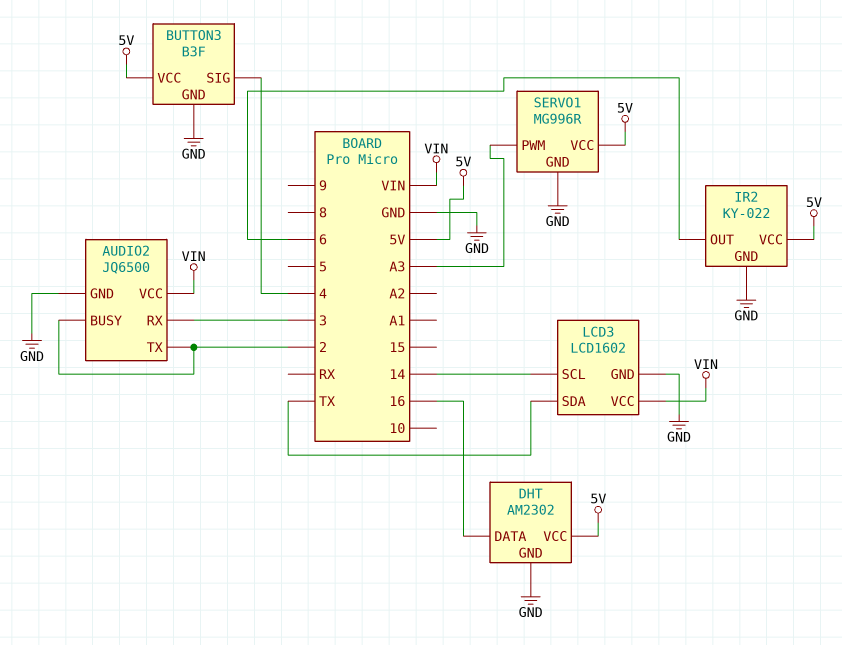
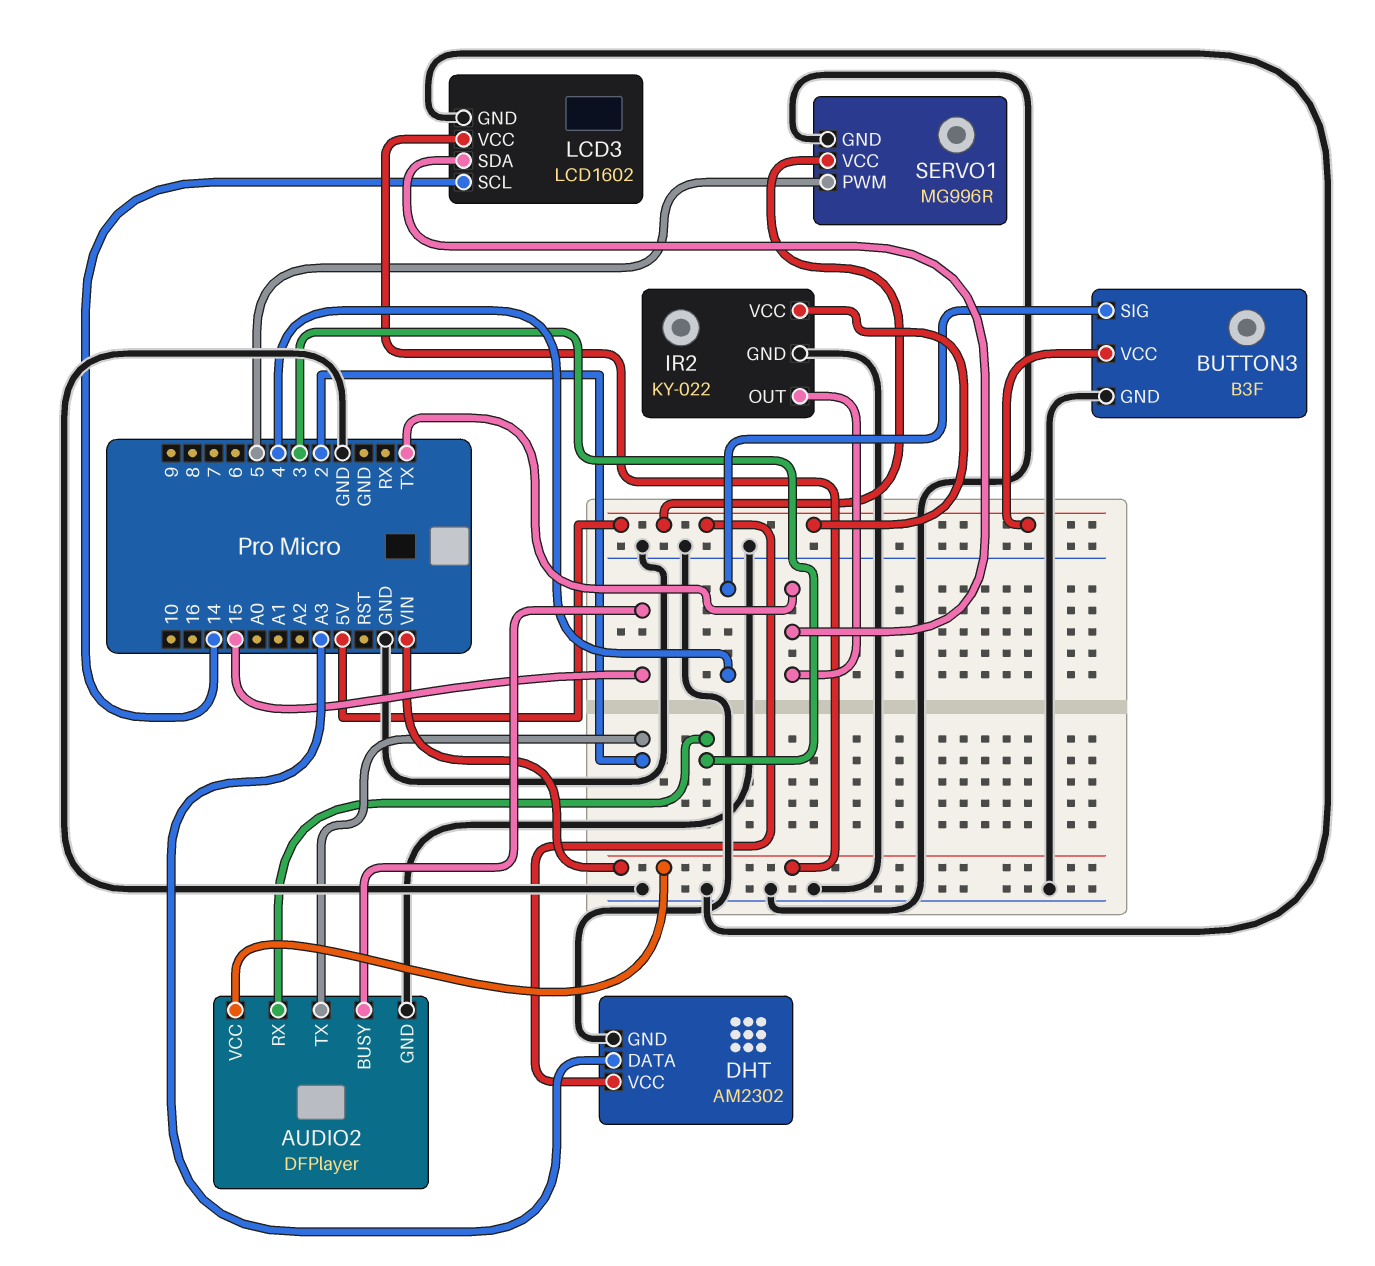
AUDIO2: JQ6500 -> DFPlayer
AUDIO2 pin BUSY: 2 -> 15
DHT pin DATA: 16 -> A3
IR2 pin OUT: 6 -> TX
SERVO1 pin PWM: A3 -> 5

